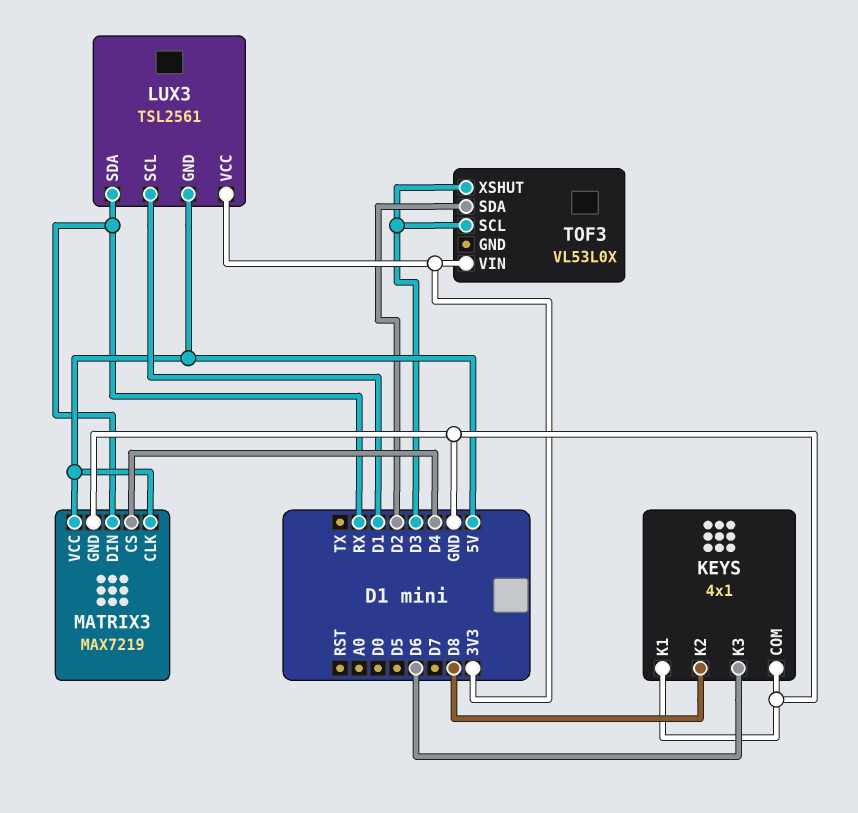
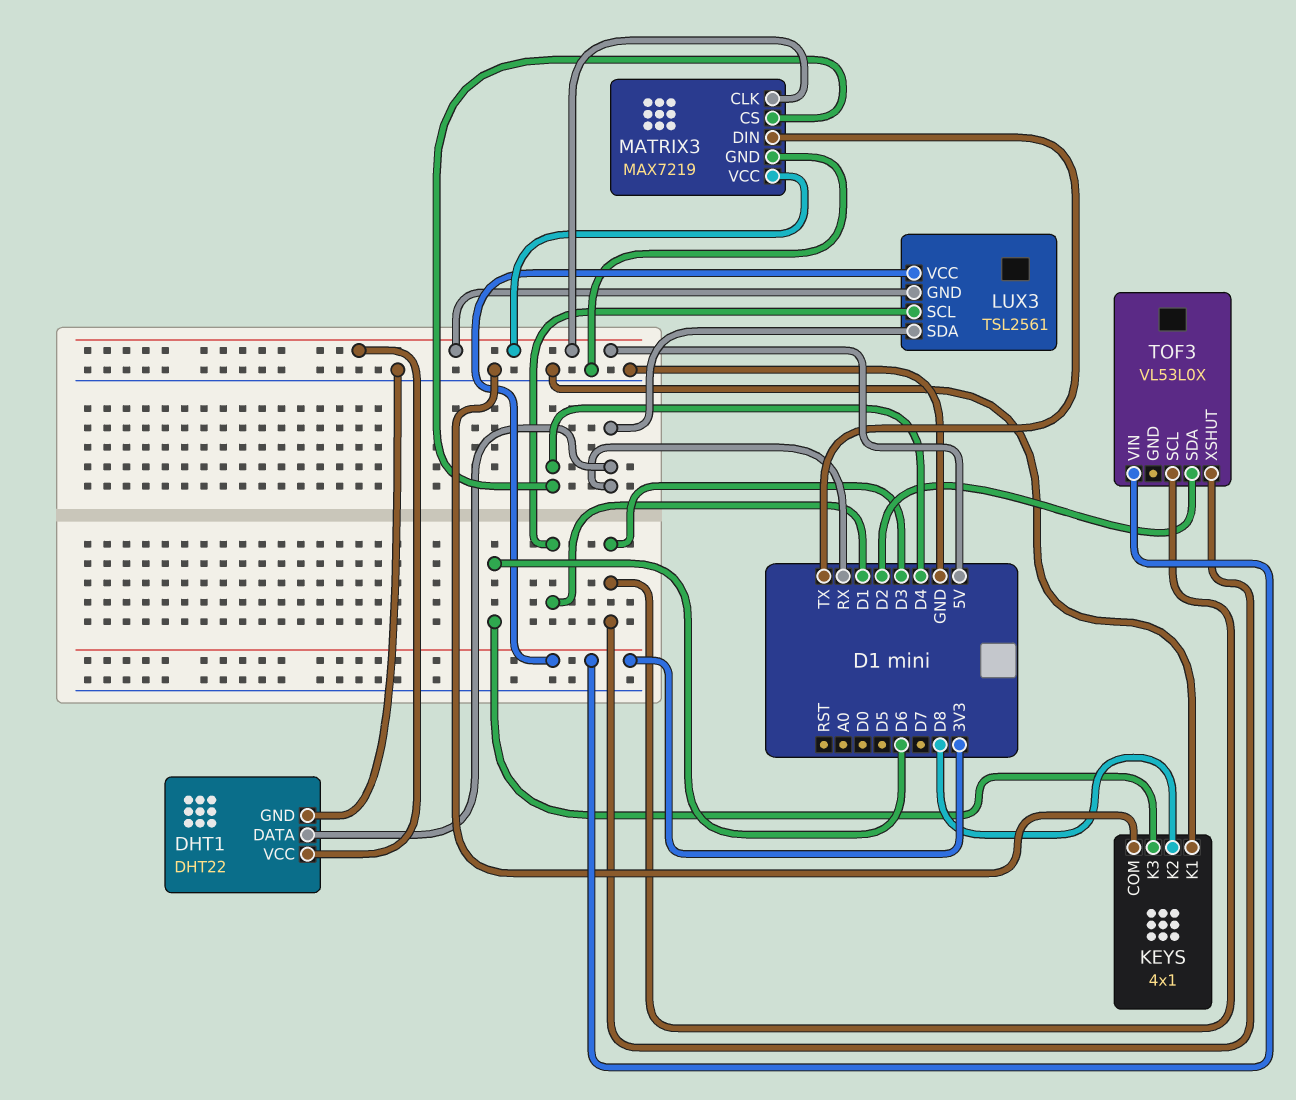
DHT1: none -> DHT22
DHT1 pin DATA: none -> RX
DHT1 pin GND: none -> GND
DHT1 pin VCC: none -> 5V
MATRIX3 pin DIN: RX -> TX

